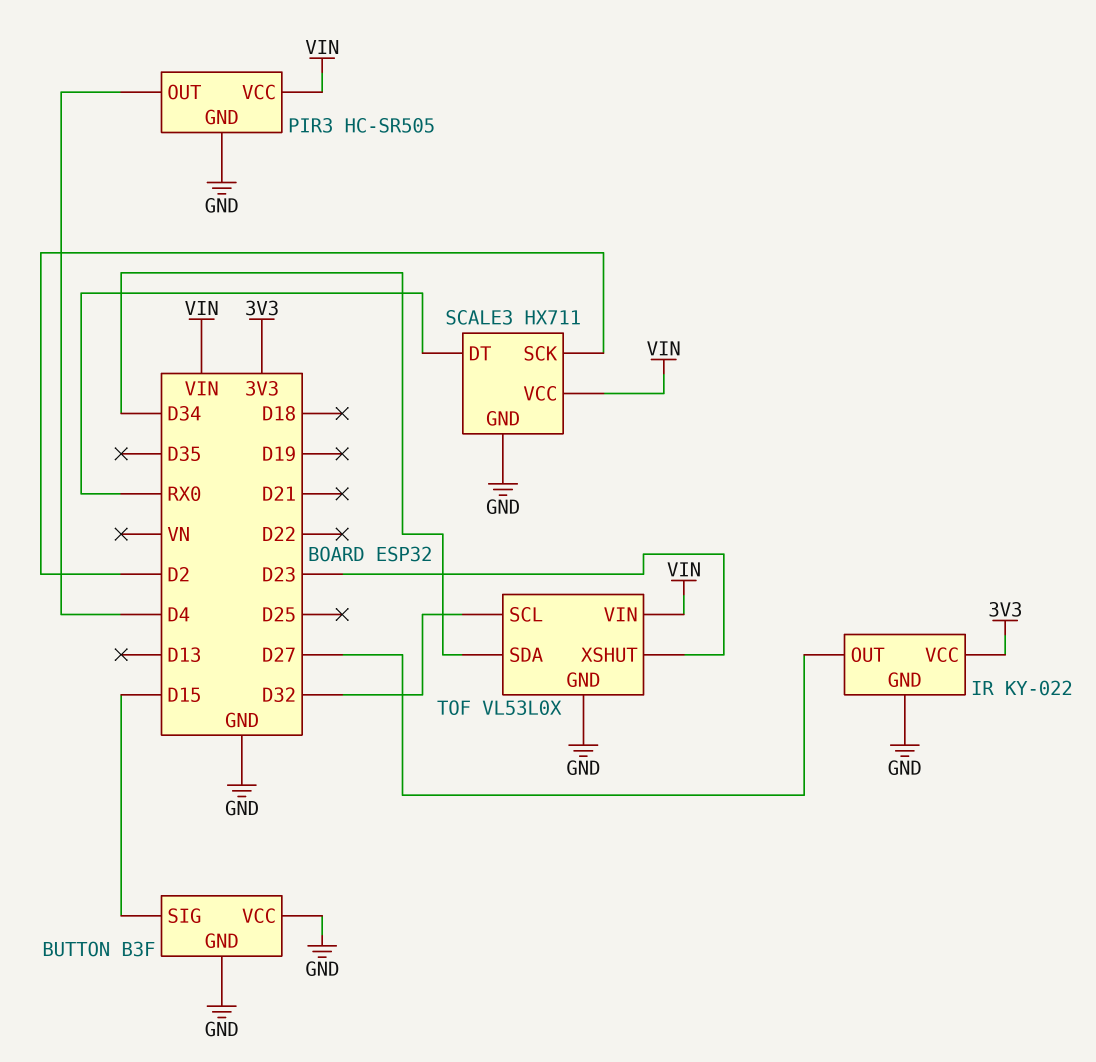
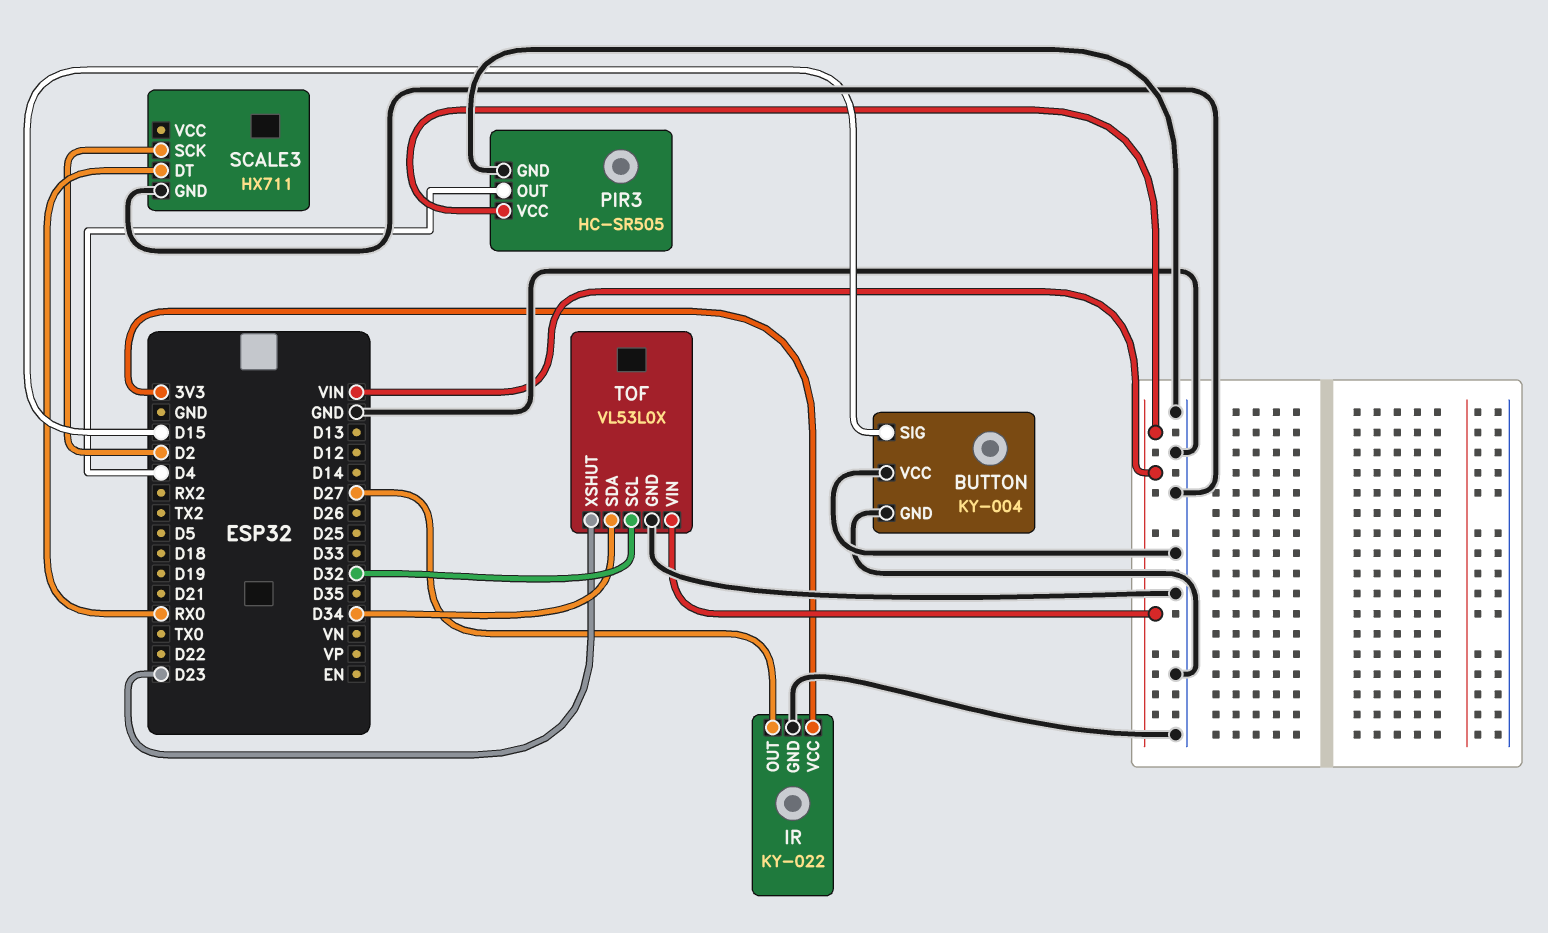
BUTTON: B3F -> KY-004
SCALE3 pin VCC: VIN -> none

